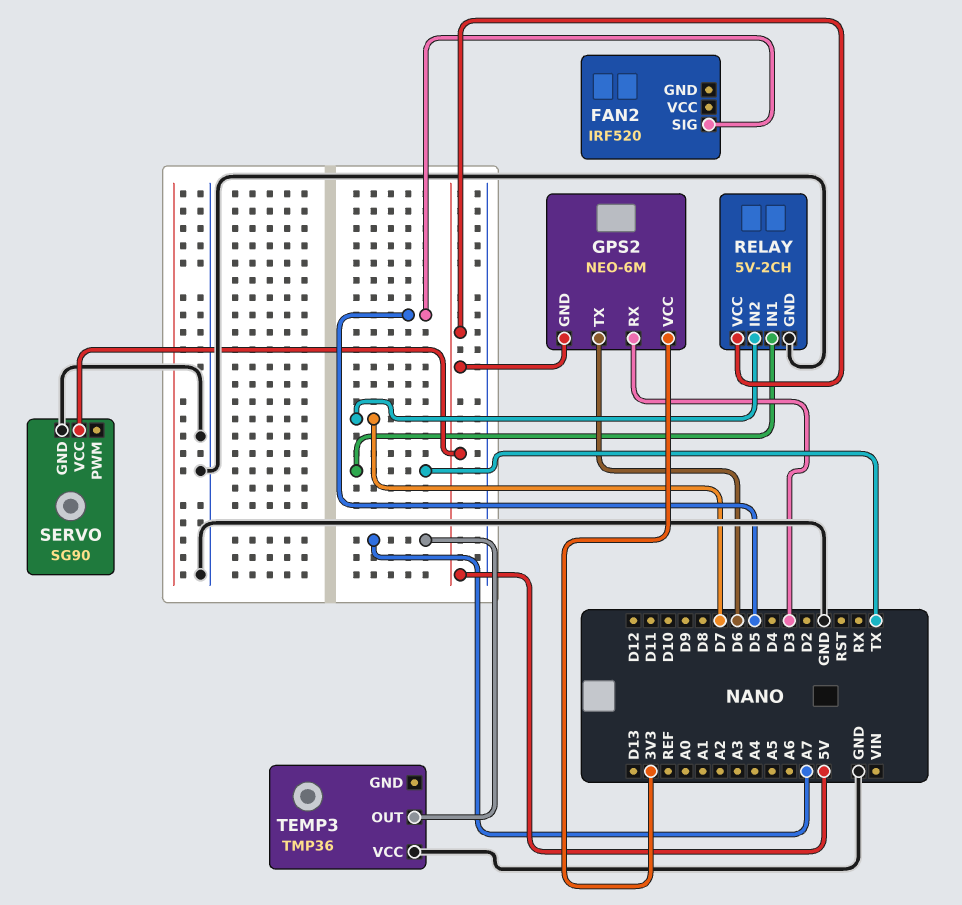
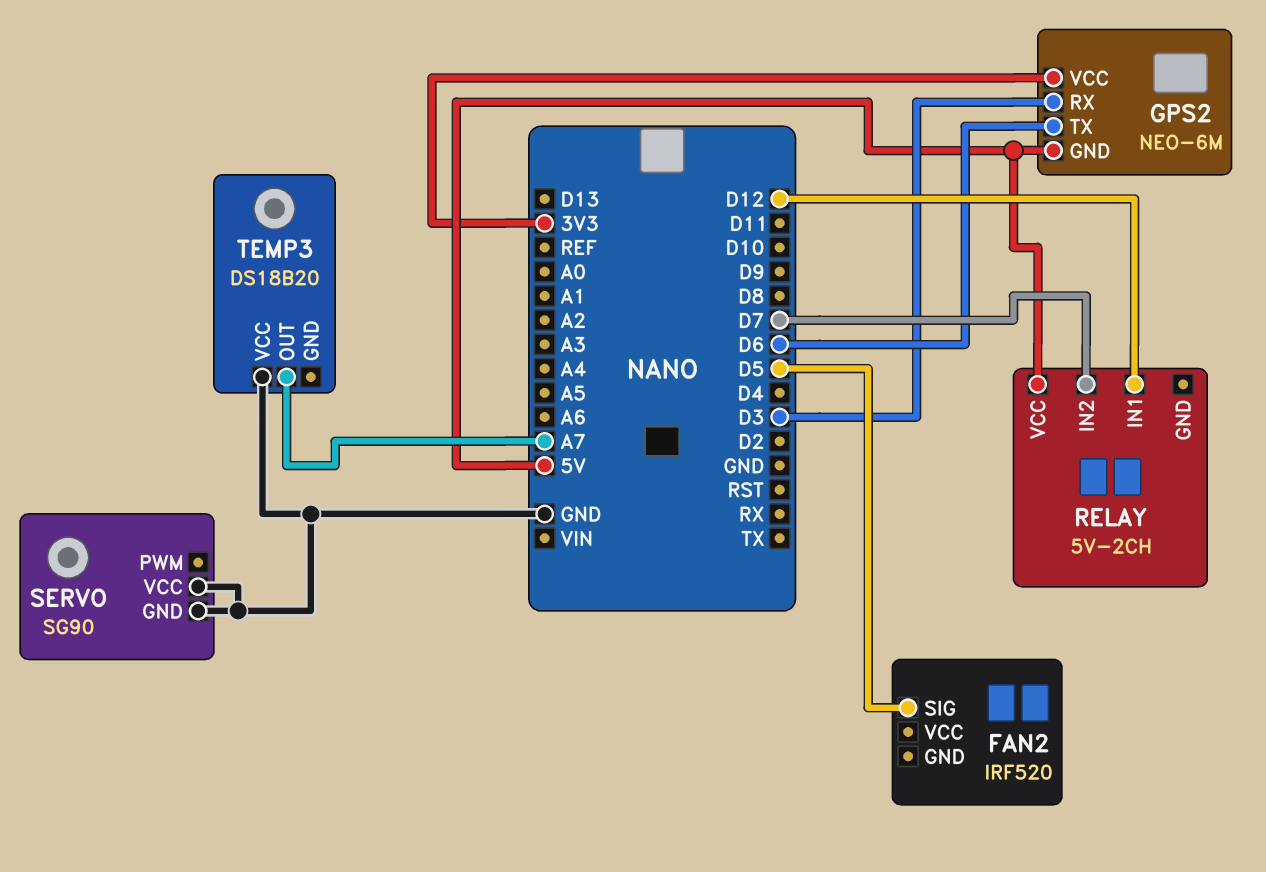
RELAY pin GND: GND -> none
RELAY pin IN1: TX -> D12
SERVO pin VCC: 5V -> GND
TEMP3: TMP36 -> DS18B20

